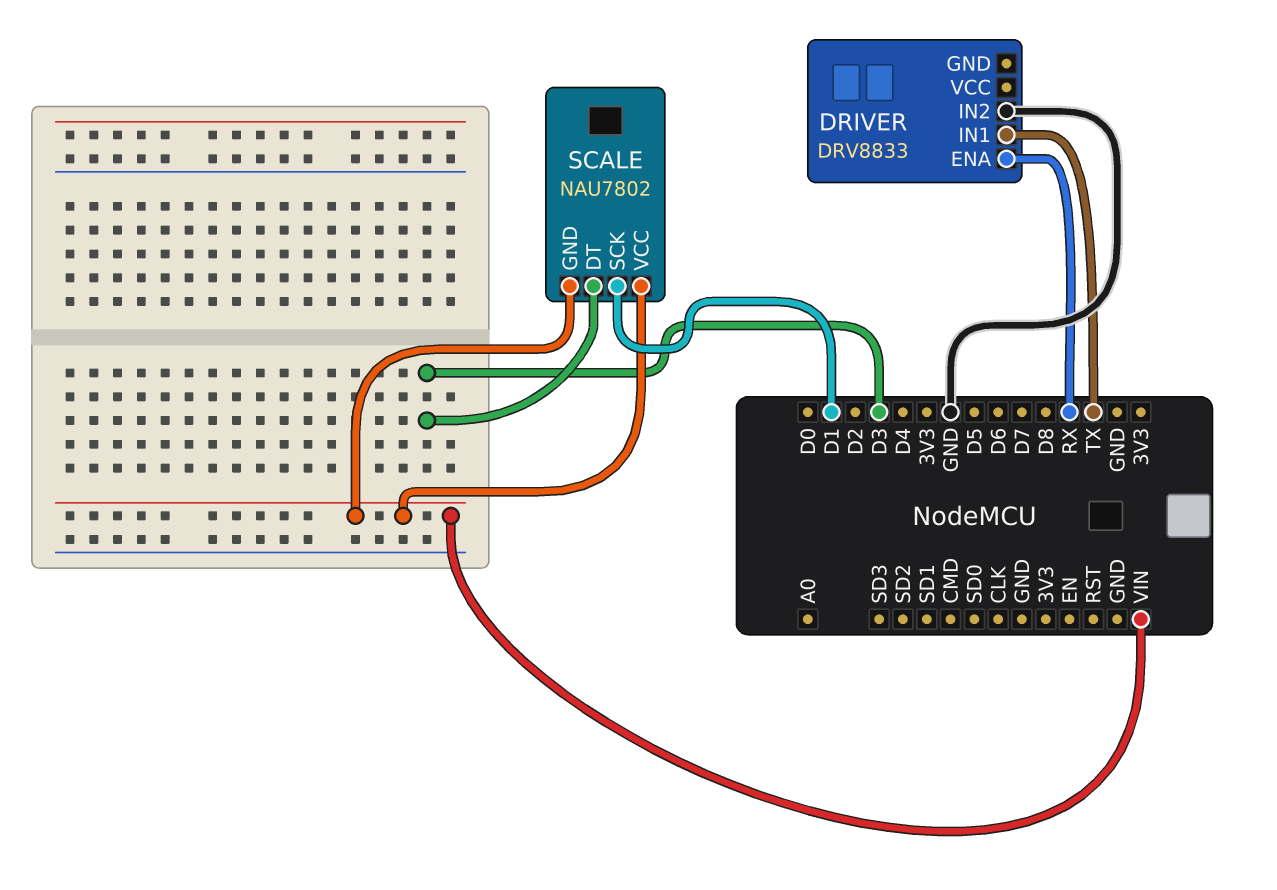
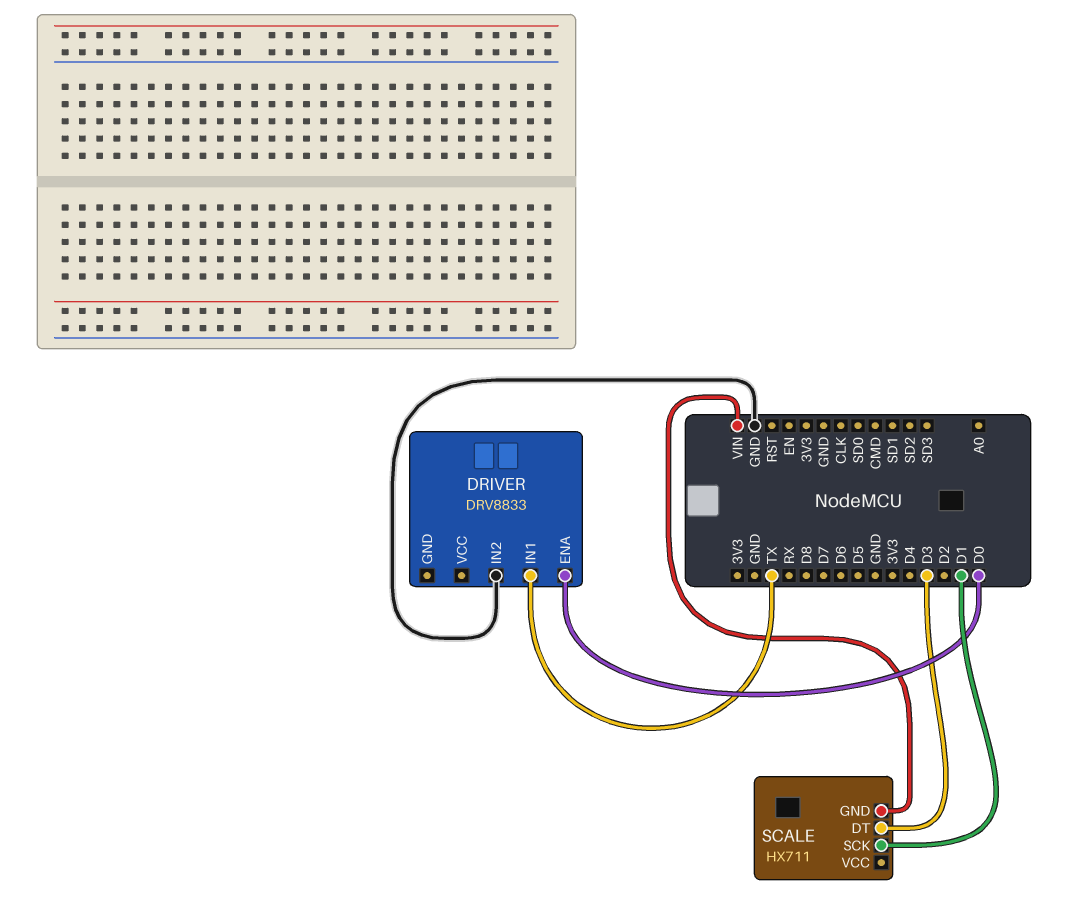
DRIVER pin ENA: RX -> D0
SCALE: NAU7802 -> HX711
SCALE pin VCC: VIN -> none

